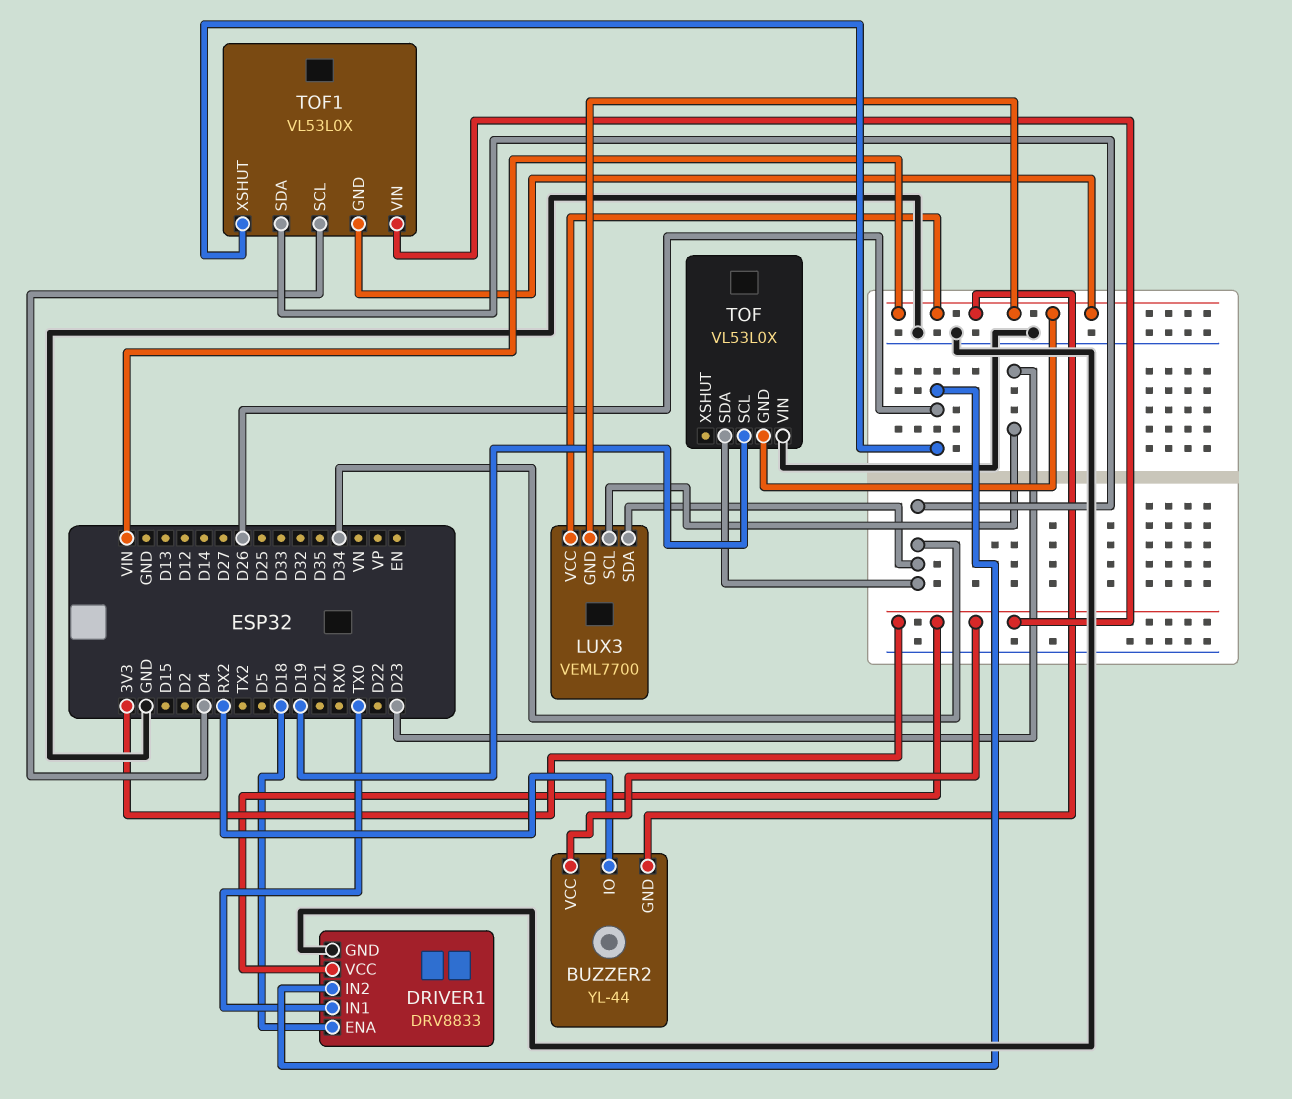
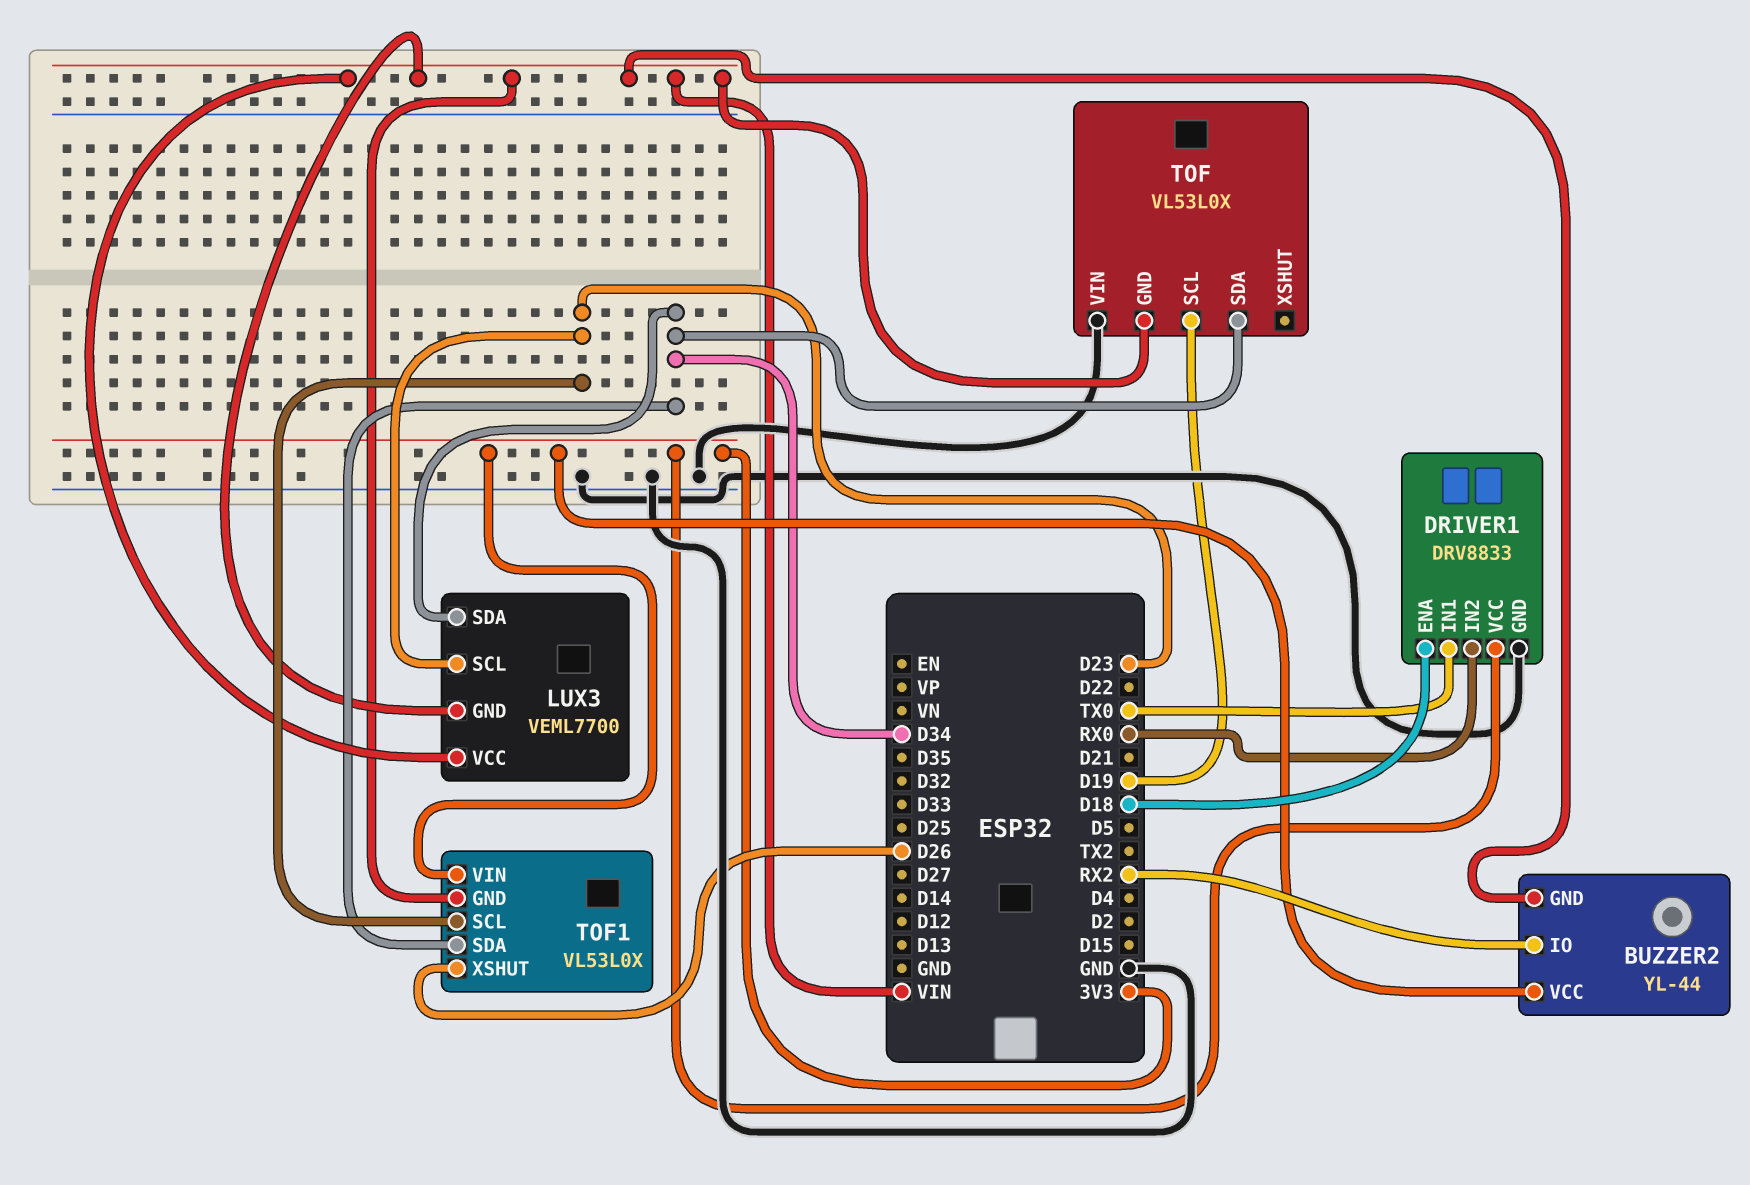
DRIVER1 pin IN2: D26 -> RX0
TOF1 pin SCL: D4 -> D23

